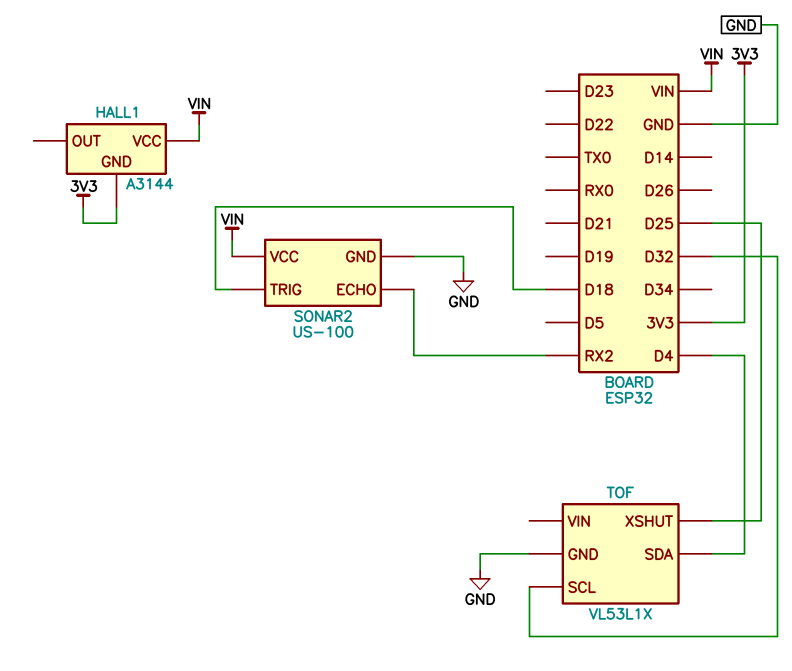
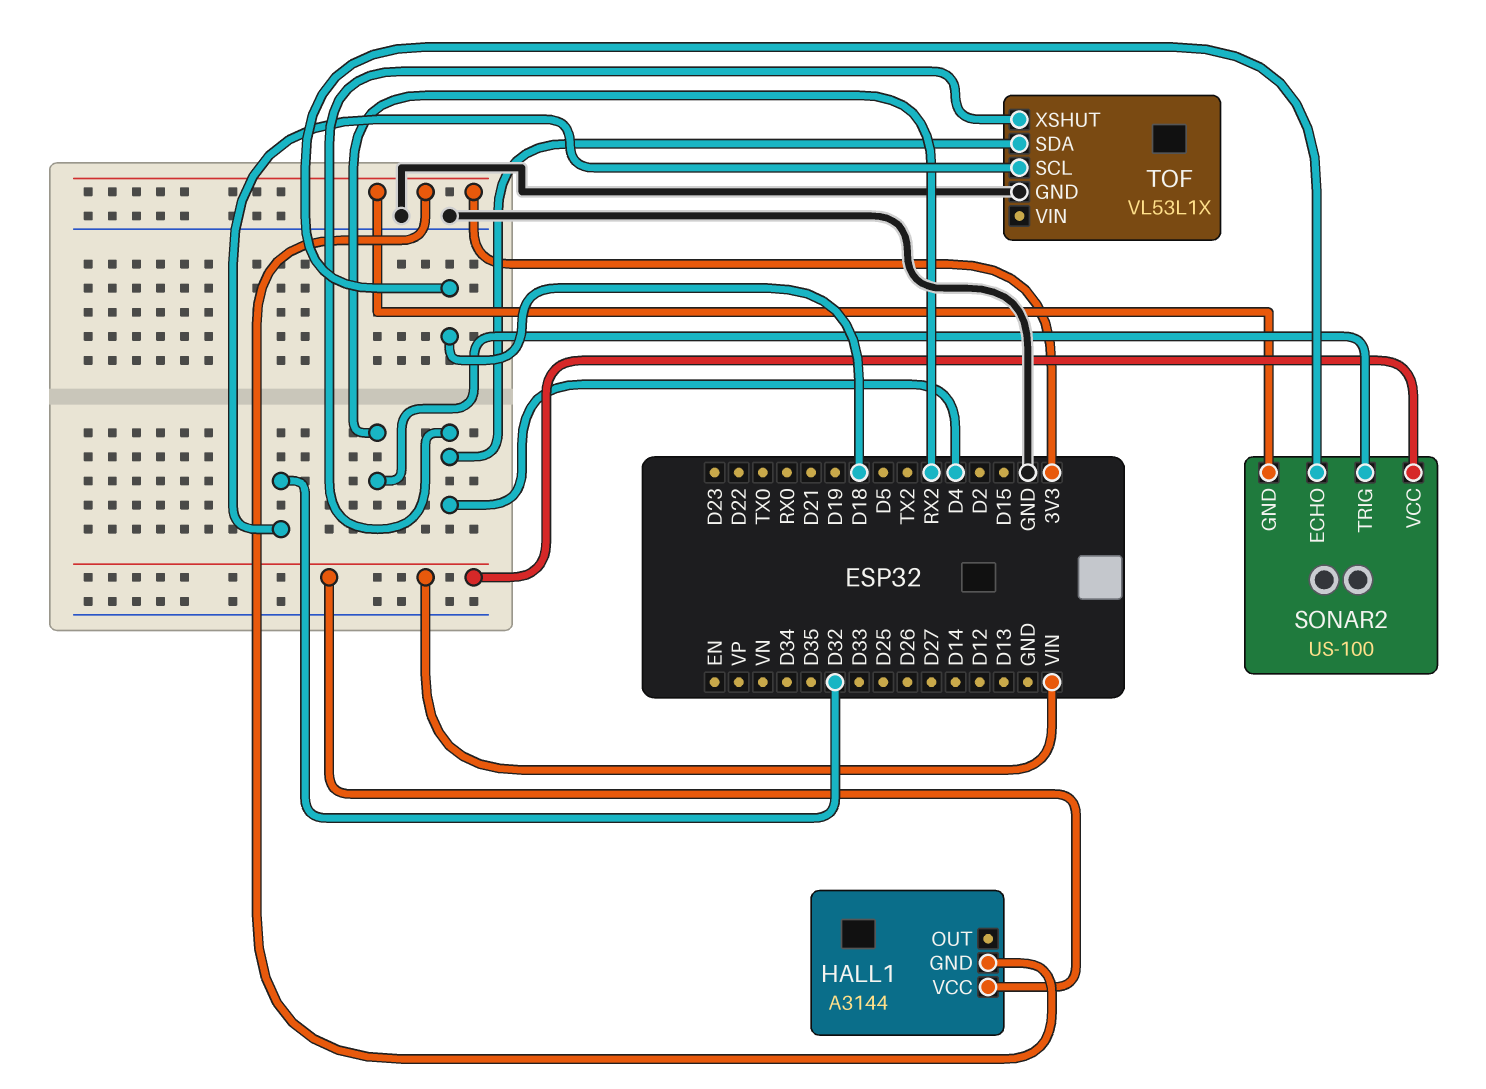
SONAR2 pin ECHO: RX2 -> D18
SONAR2 pin GND: GND -> 3V3
SONAR2 pin TRIG: D18 -> RX2
TOF pin XSHUT: D25 -> D4

